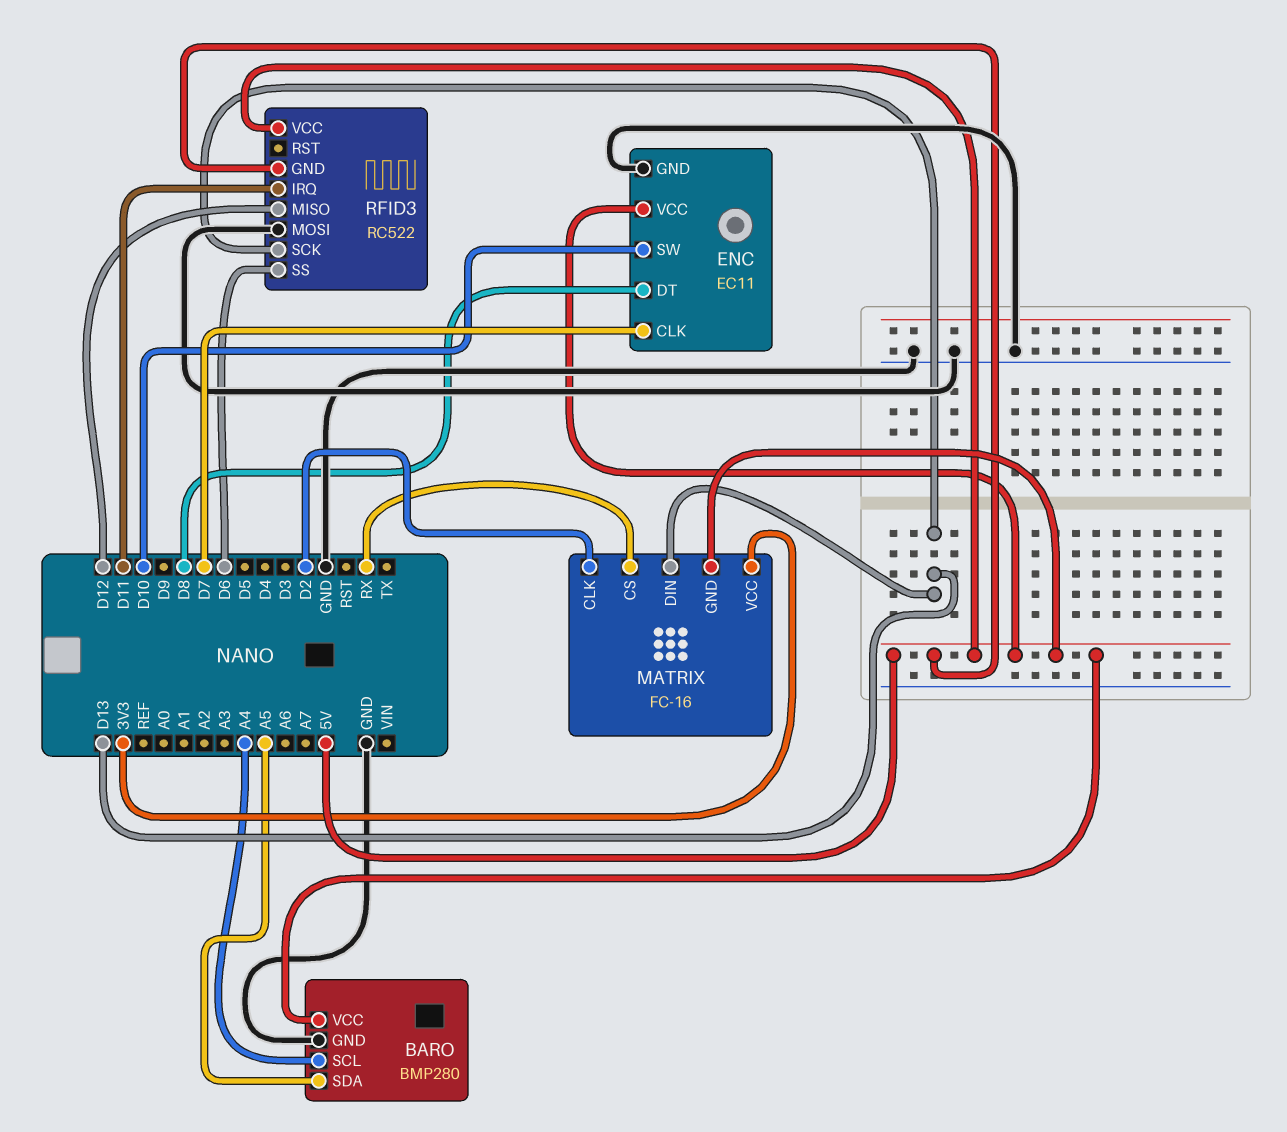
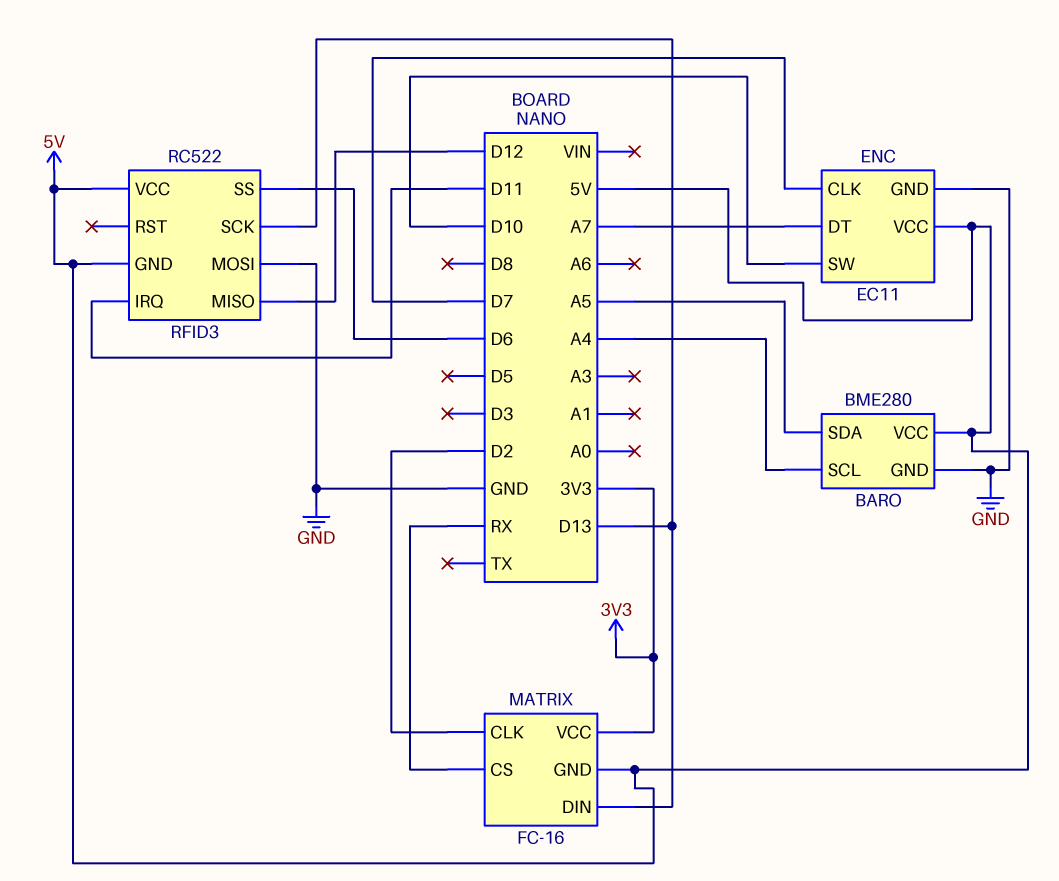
BARO: BMP280 -> BME280
ENC pin DT: D8 -> A7

